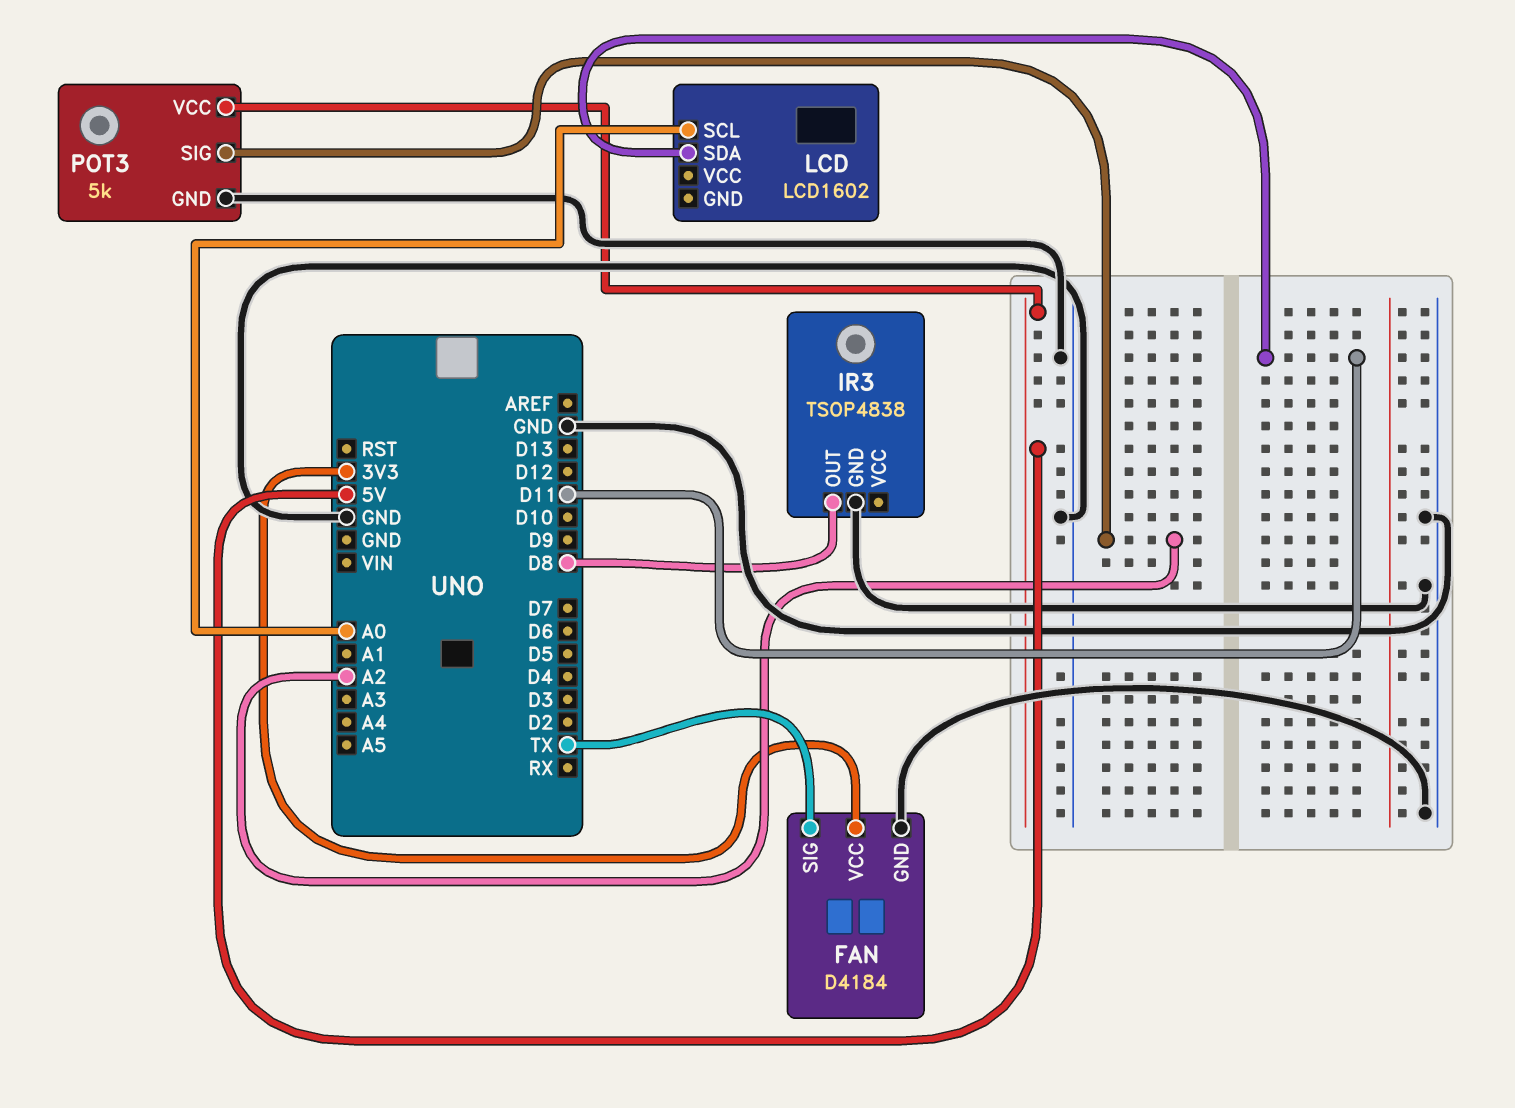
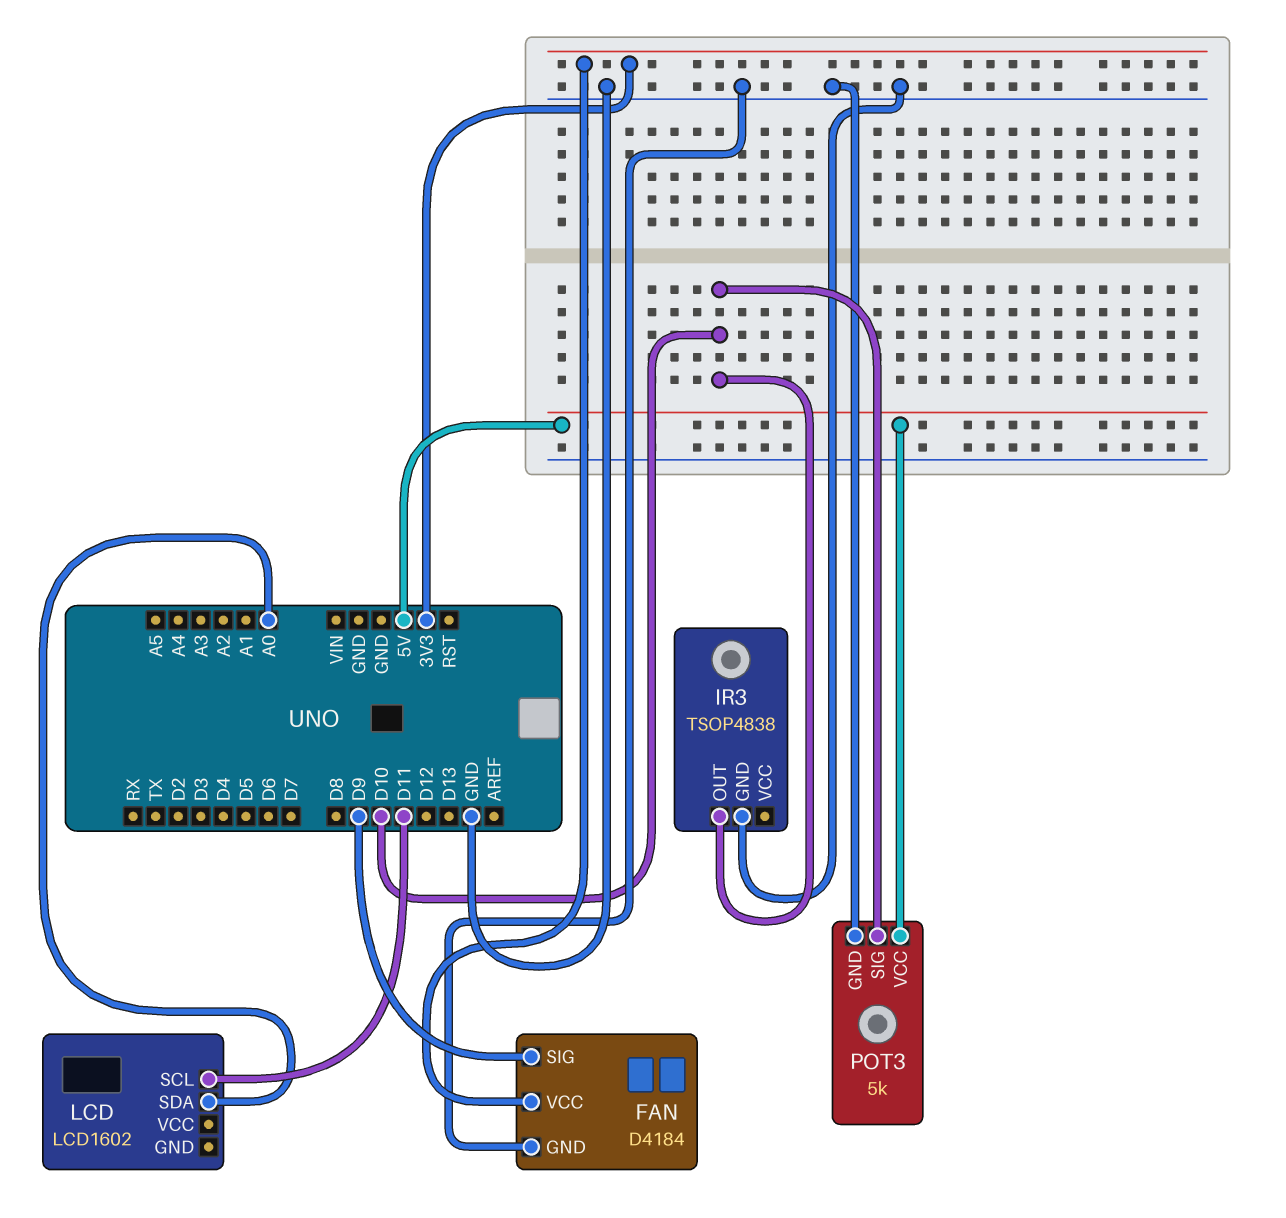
FAN pin SIG: TX -> D9
IR3 pin OUT: D8 -> D10
LCD pin SCL: A0 -> D11
LCD pin SDA: D11 -> A0
POT3 pin SIG: A2 -> D10

